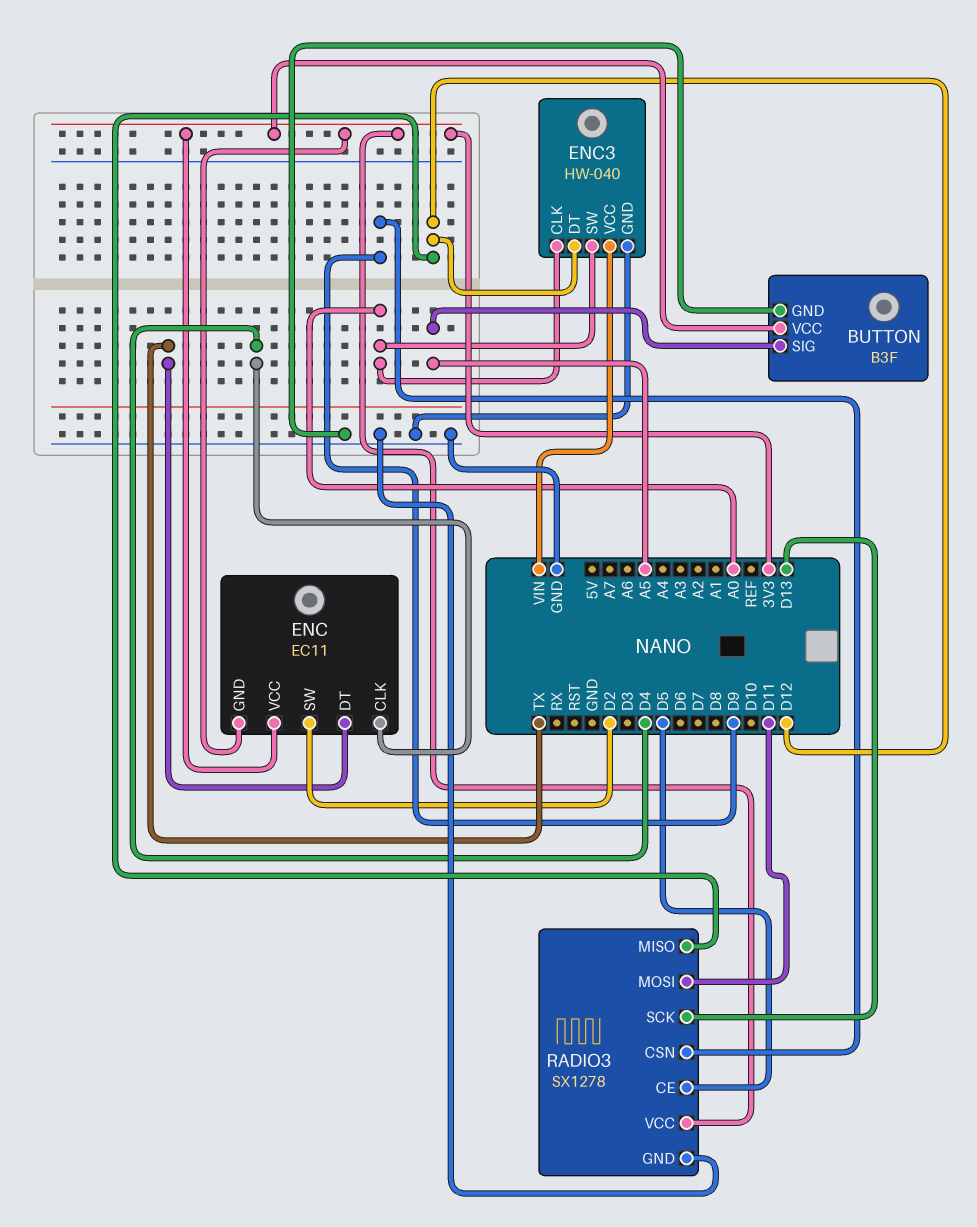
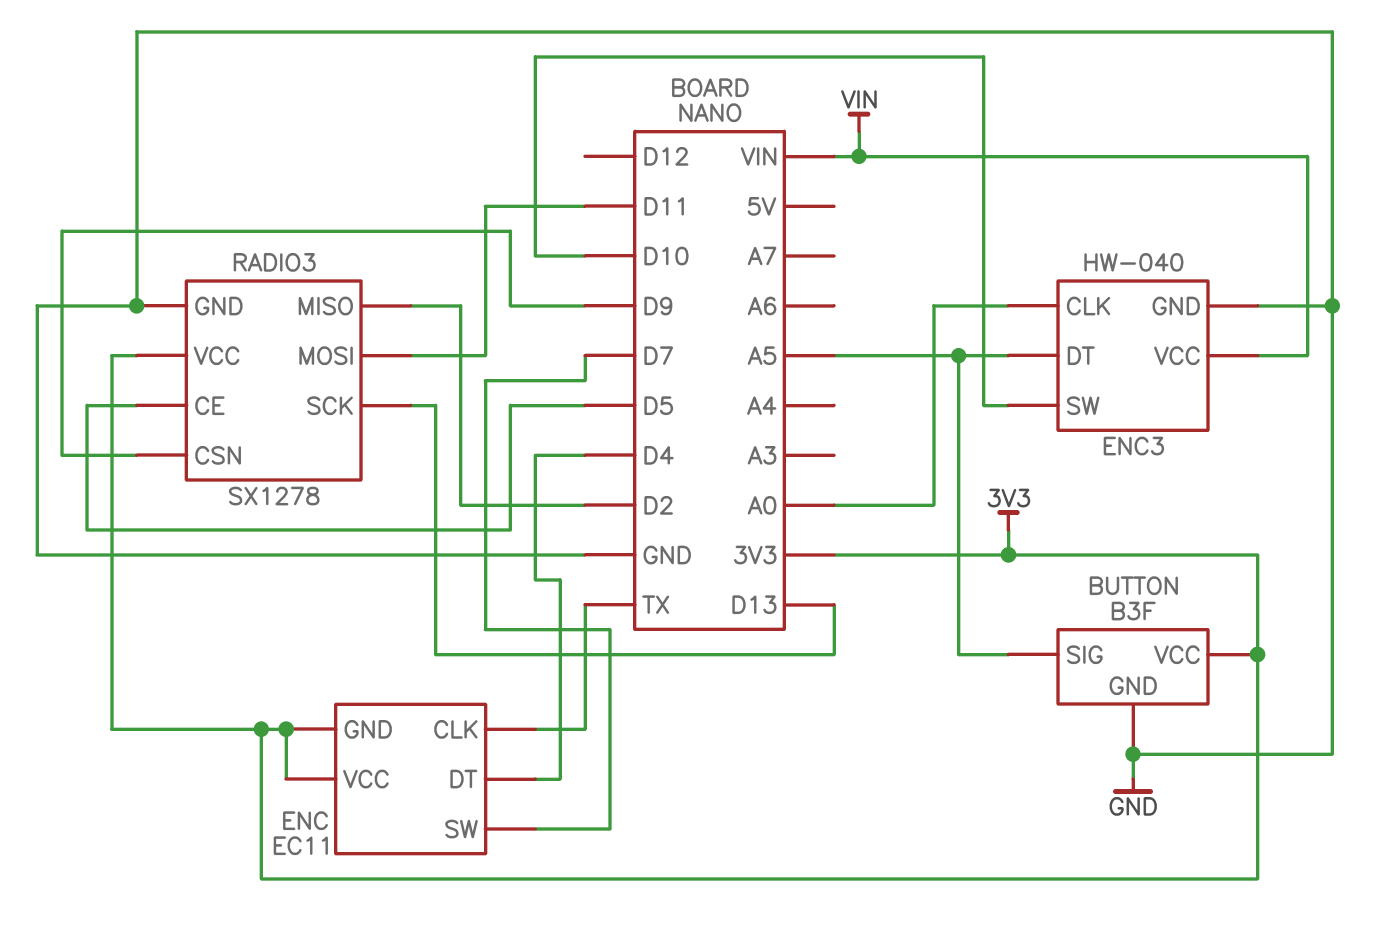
ENC pin CLK: D4 -> TX
ENC pin DT: TX -> D4
ENC pin SW: D2 -> D7
ENC3 pin DT: D12 -> A5
ENC3 pin SW: A0 -> D10
RADIO3 pin MISO: D12 -> D2

